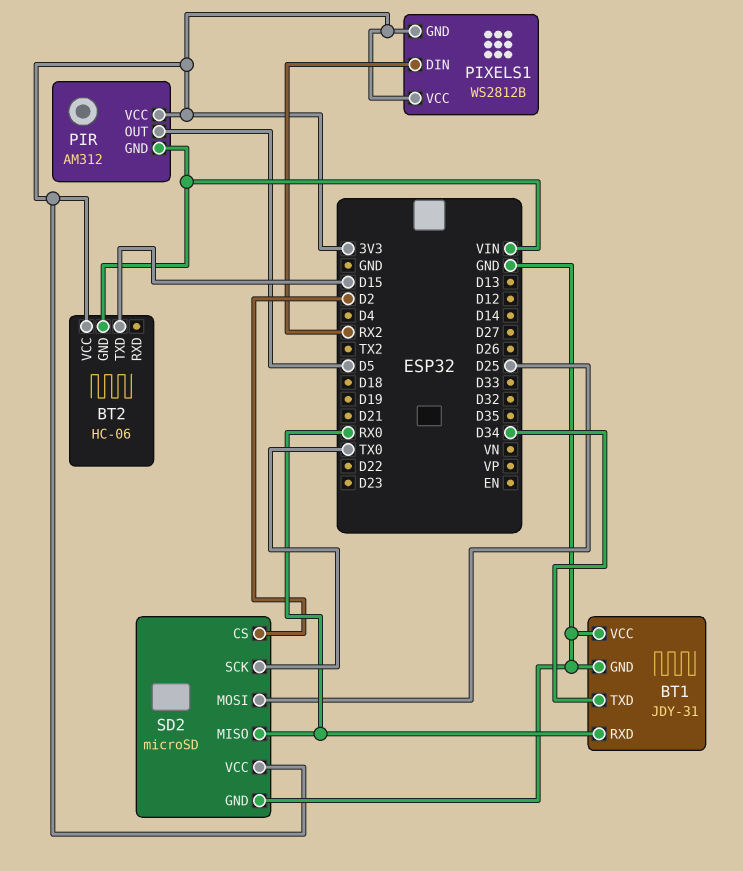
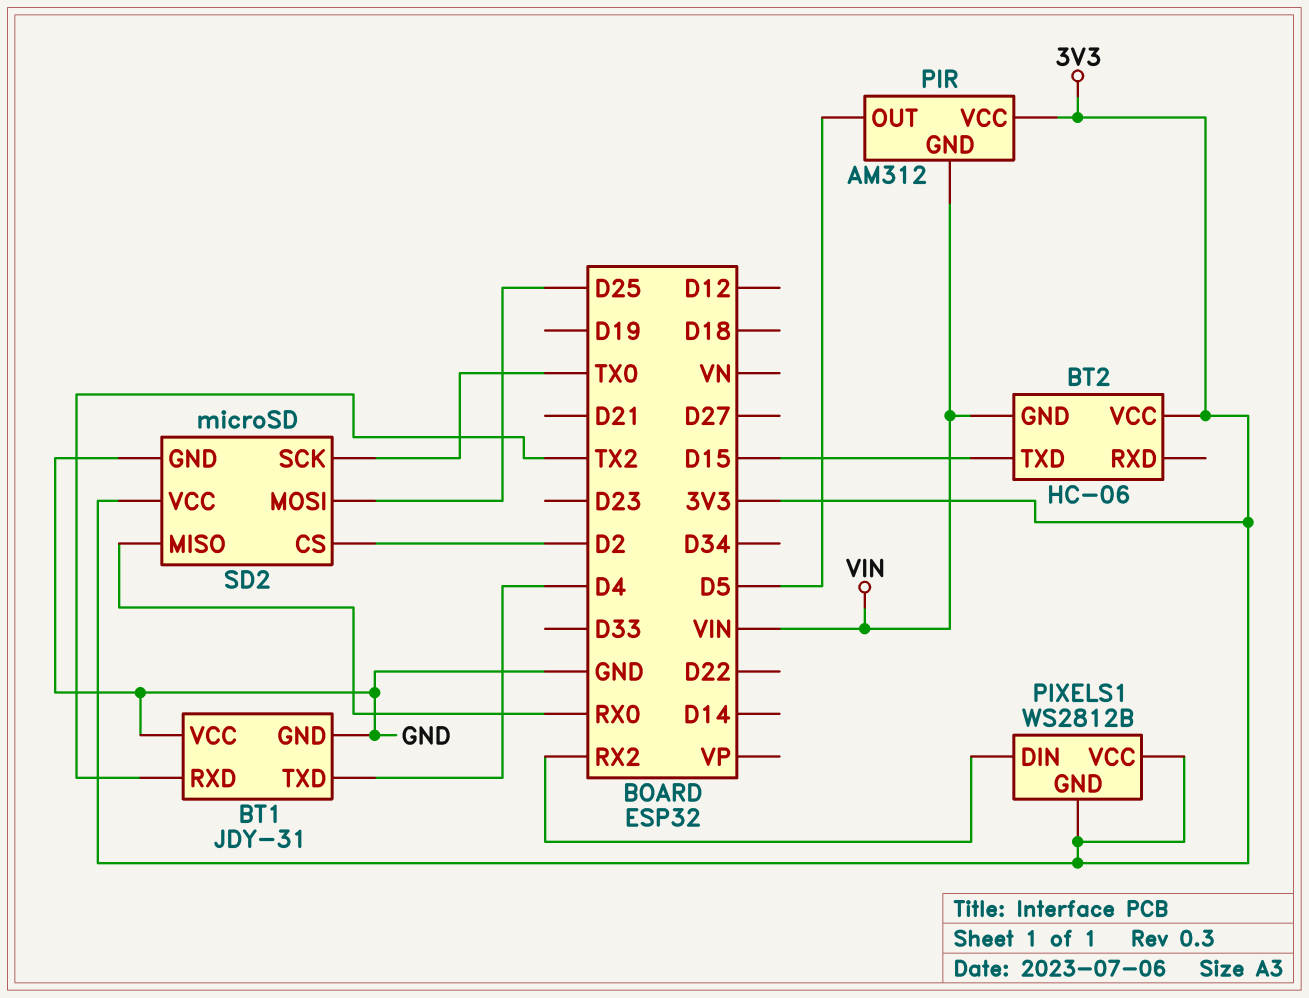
BT1 pin RXD: RX0 -> TX2
BT1 pin TXD: D34 -> D4

